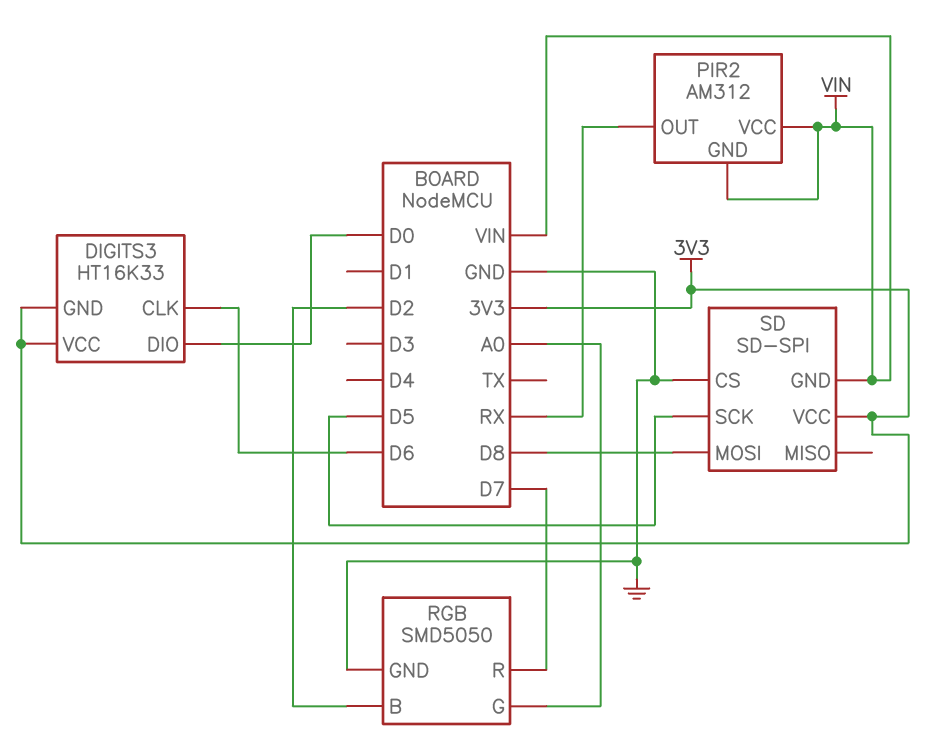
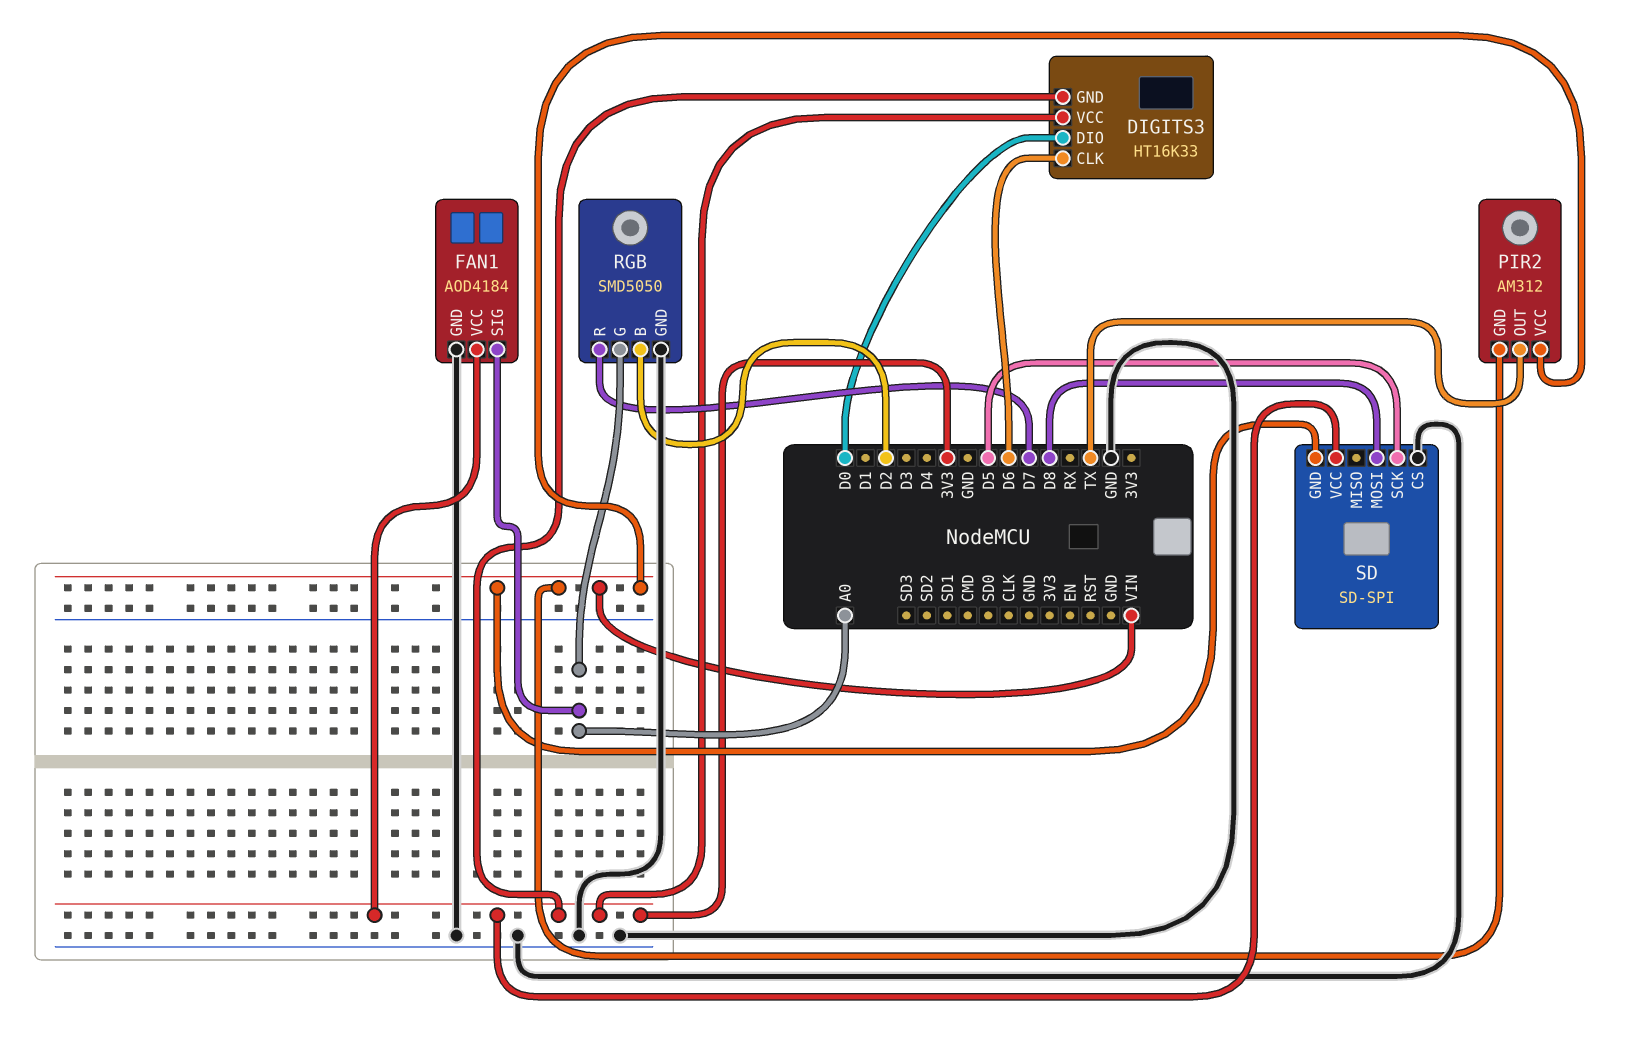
FAN1: none -> AOD4184
FAN1 pin GND: none -> GND
FAN1 pin SIG: none -> A0
FAN1 pin VCC: none -> 3V3
PIR2 pin OUT: RX -> TX

